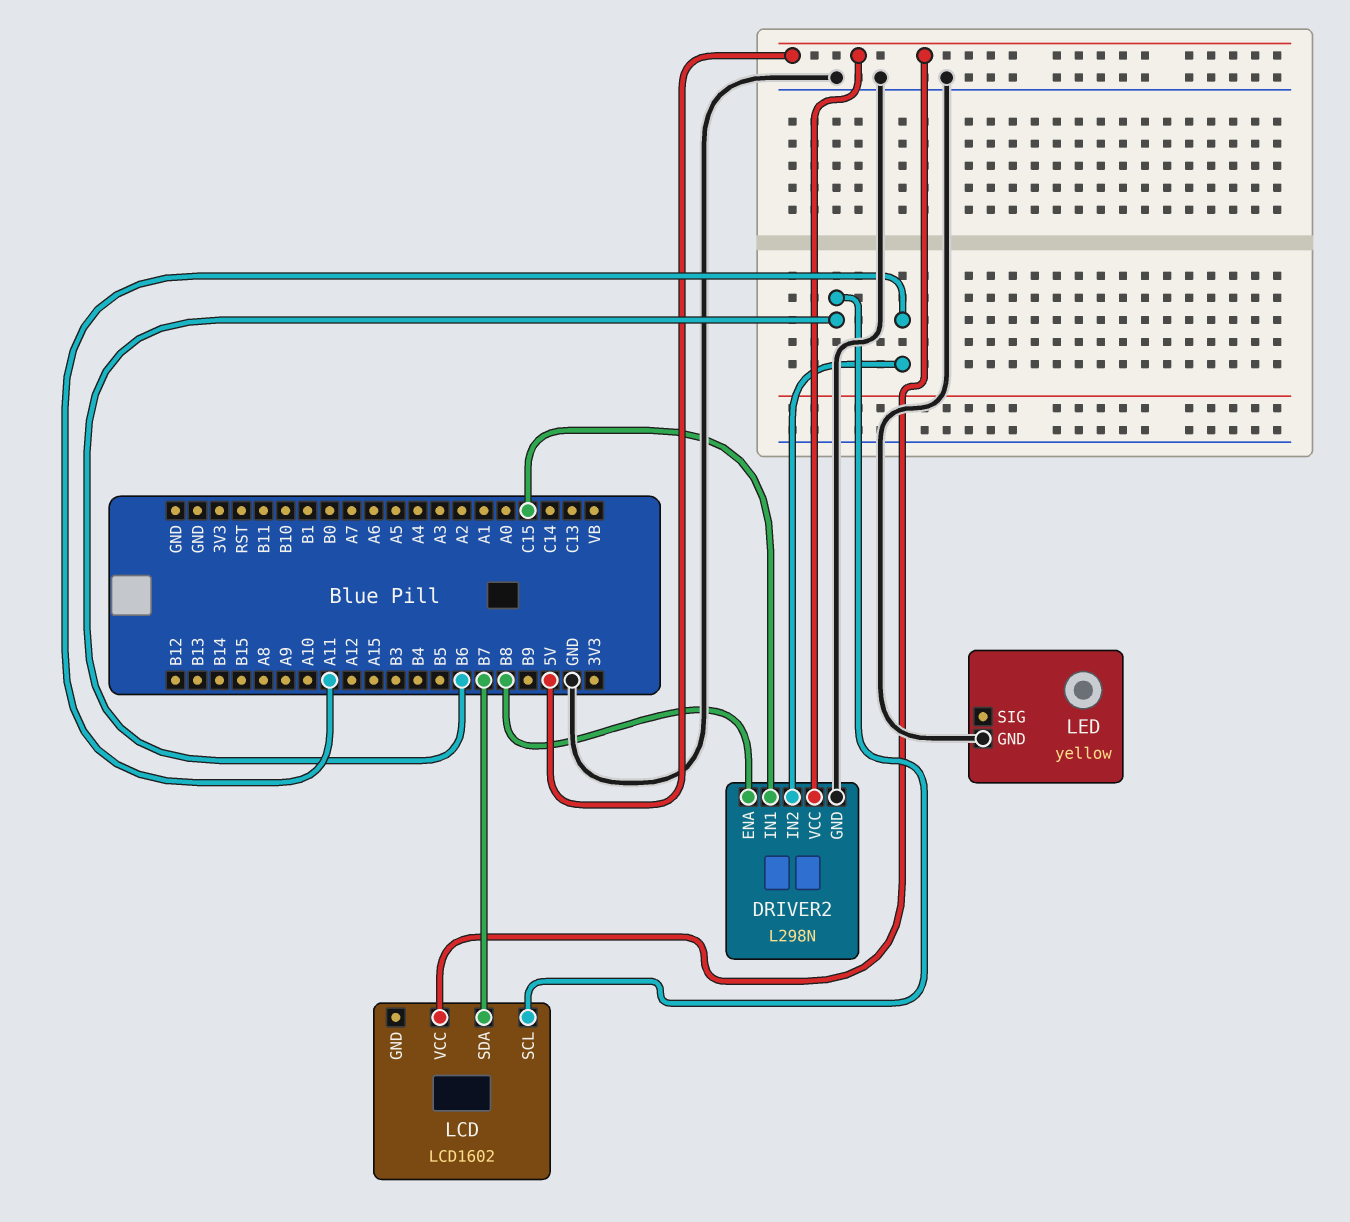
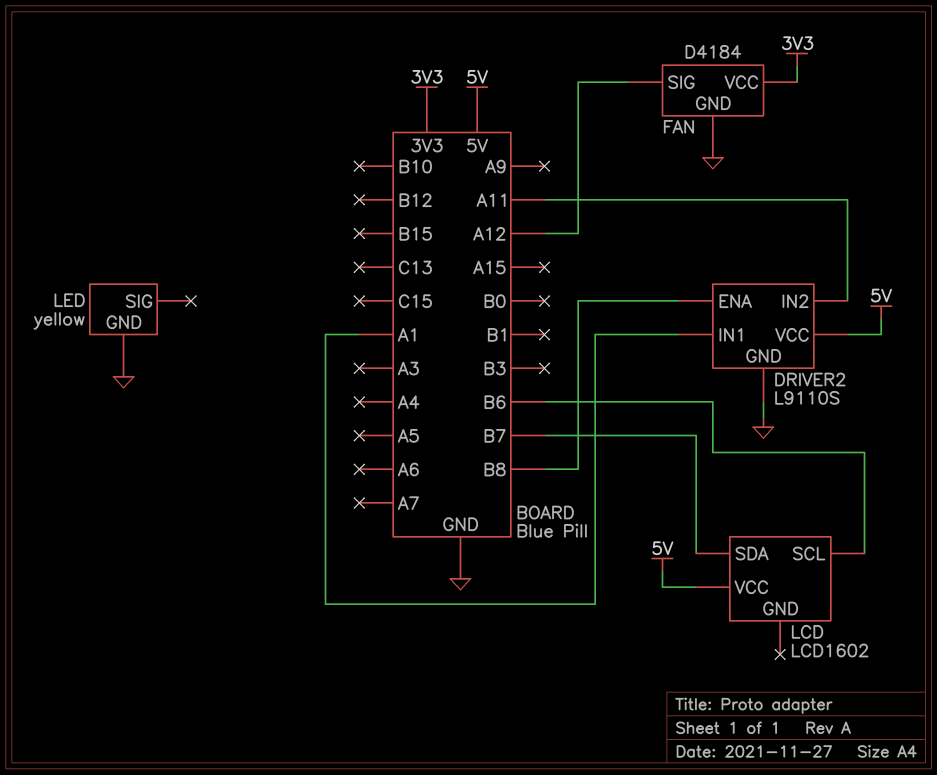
DRIVER2: L298N -> L9110S
DRIVER2 pin IN1: C15 -> A1
FAN: none -> D4184
FAN pin GND: none -> GND
FAN pin SIG: none -> A12
FAN pin VCC: none -> 3V3

